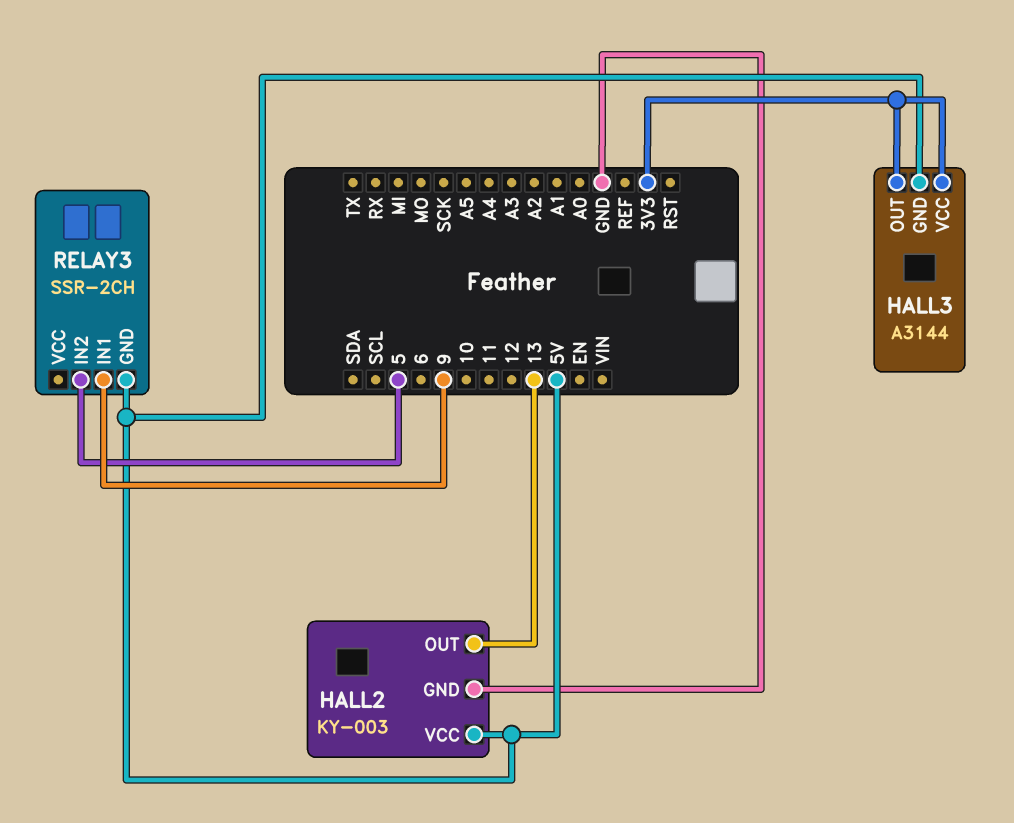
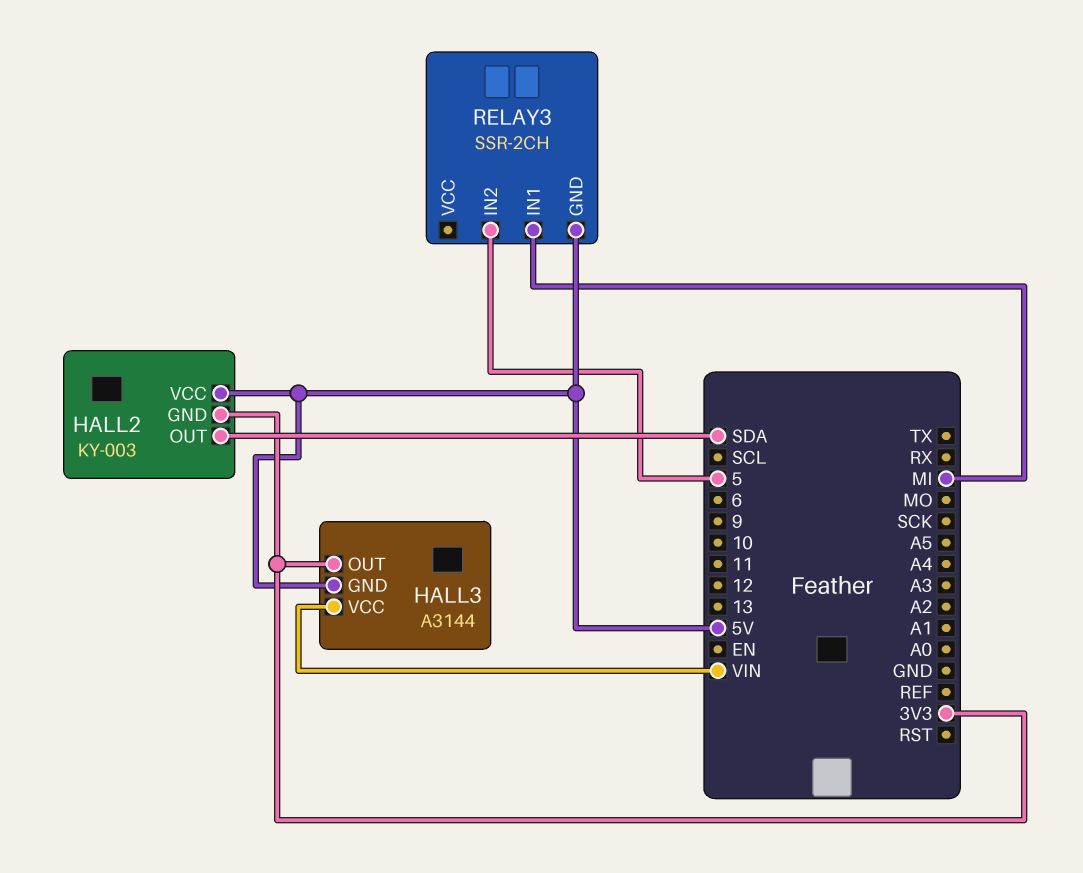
HALL2 pin GND: GND -> 3V3
HALL2 pin OUT: 13 -> SDA
HALL3 pin VCC: 3V3 -> VIN
RELAY3 pin IN1: 9 -> MI

